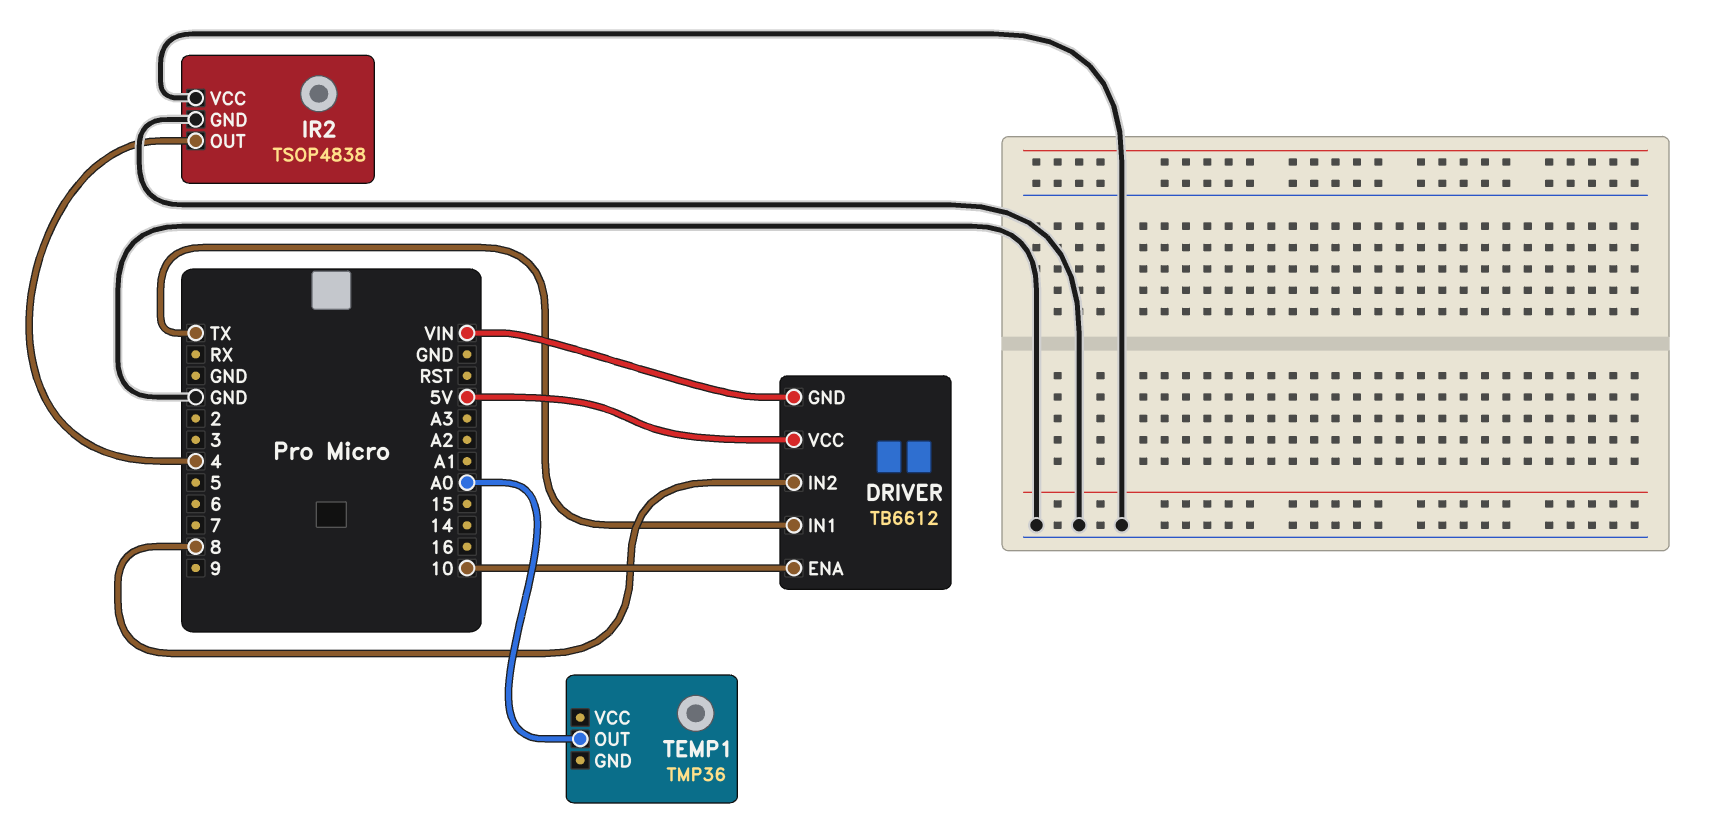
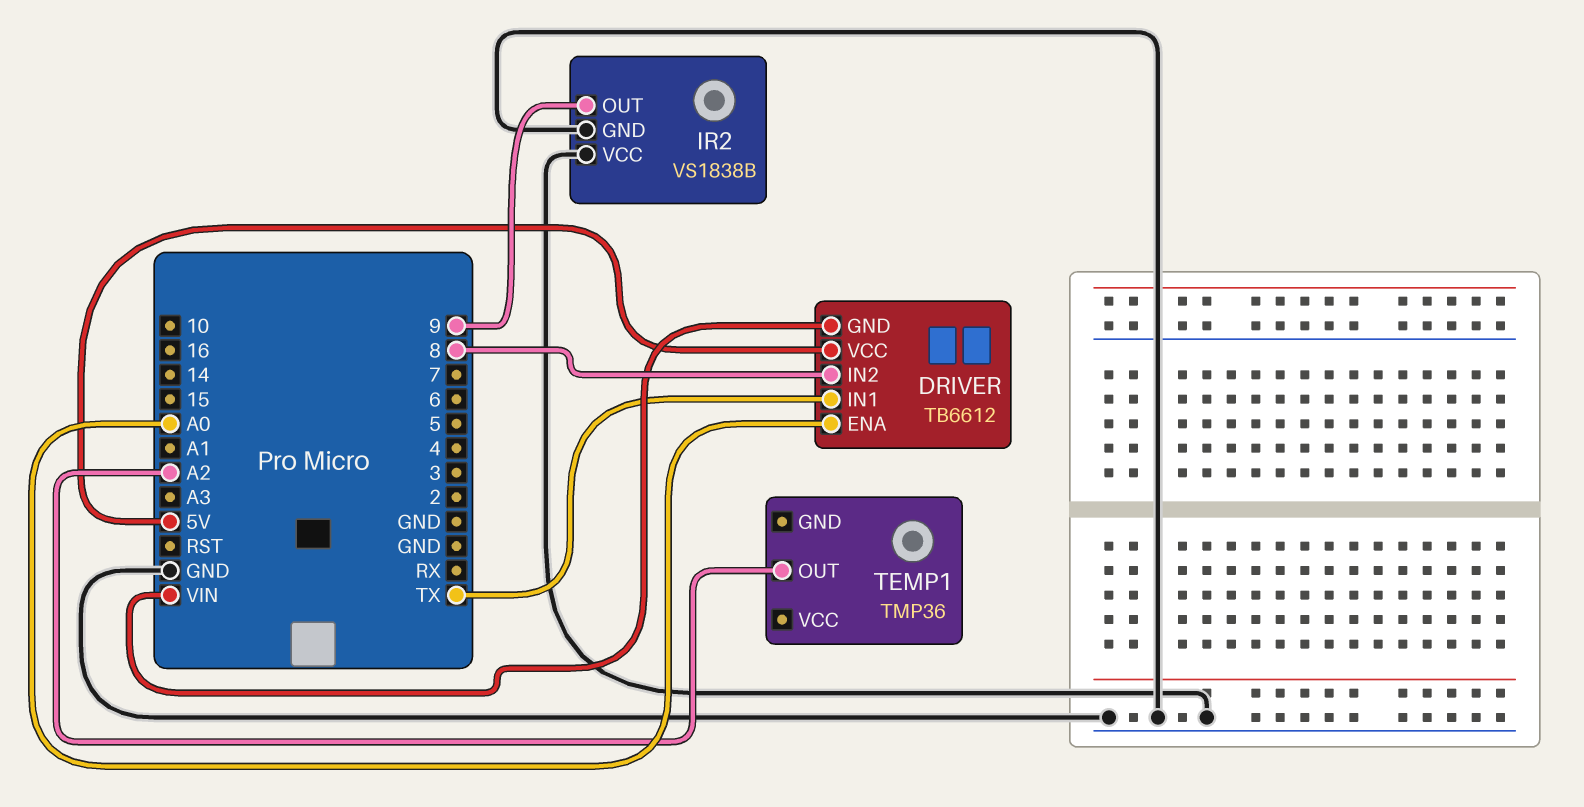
DRIVER pin ENA: 10 -> A0
IR2: TSOP4838 -> VS1838B
IR2 pin OUT: 4 -> 9
TEMP1 pin OUT: A0 -> A2

